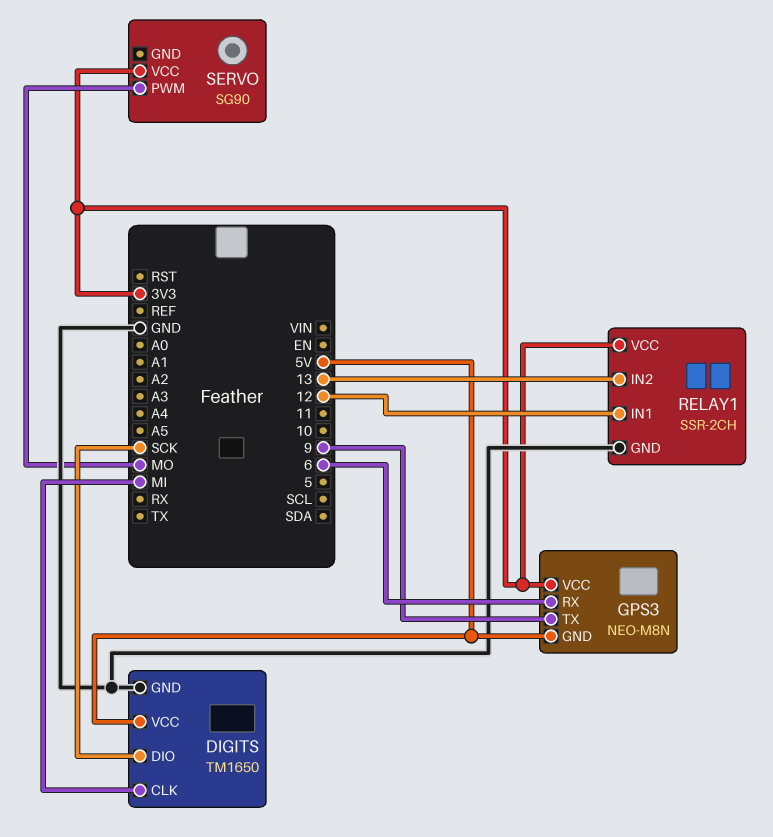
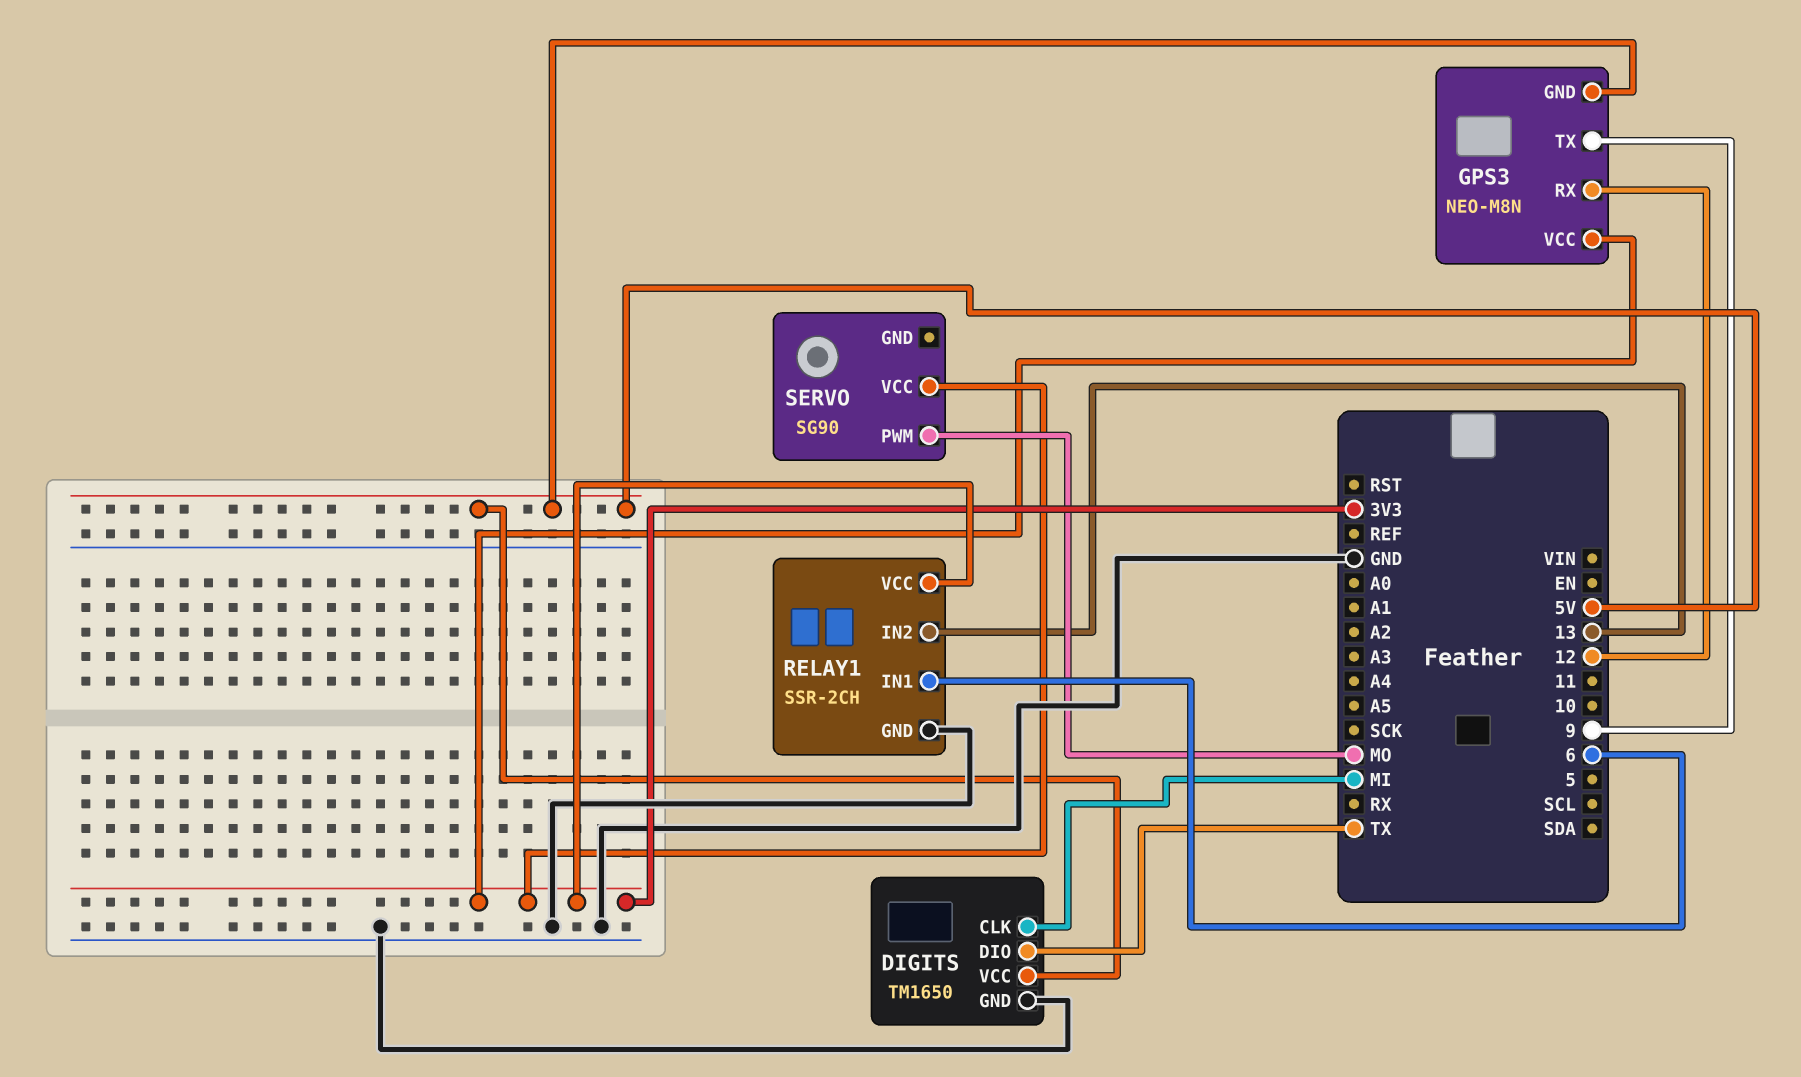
DIGITS pin DIO: SCK -> TX
GPS3 pin RX: 6 -> 12
RELAY1 pin IN1: 12 -> 6

